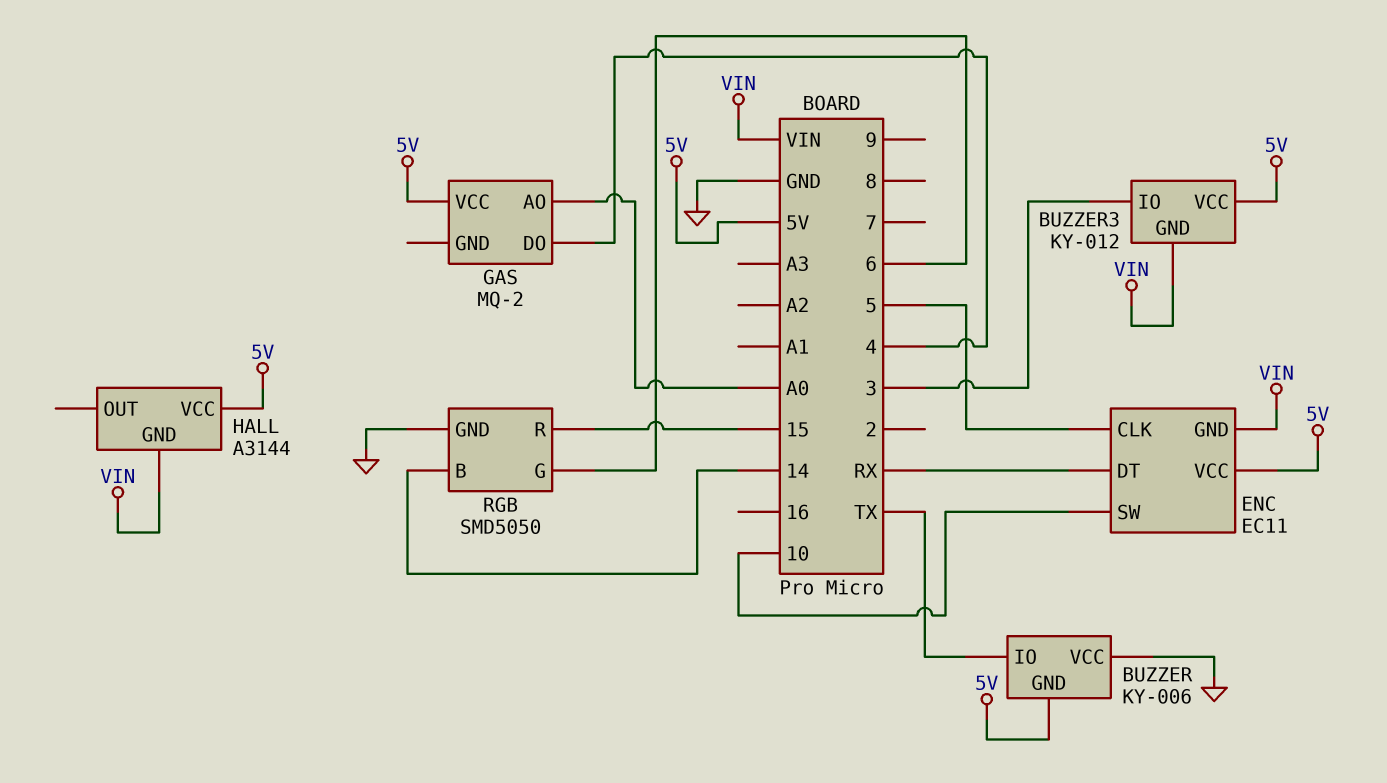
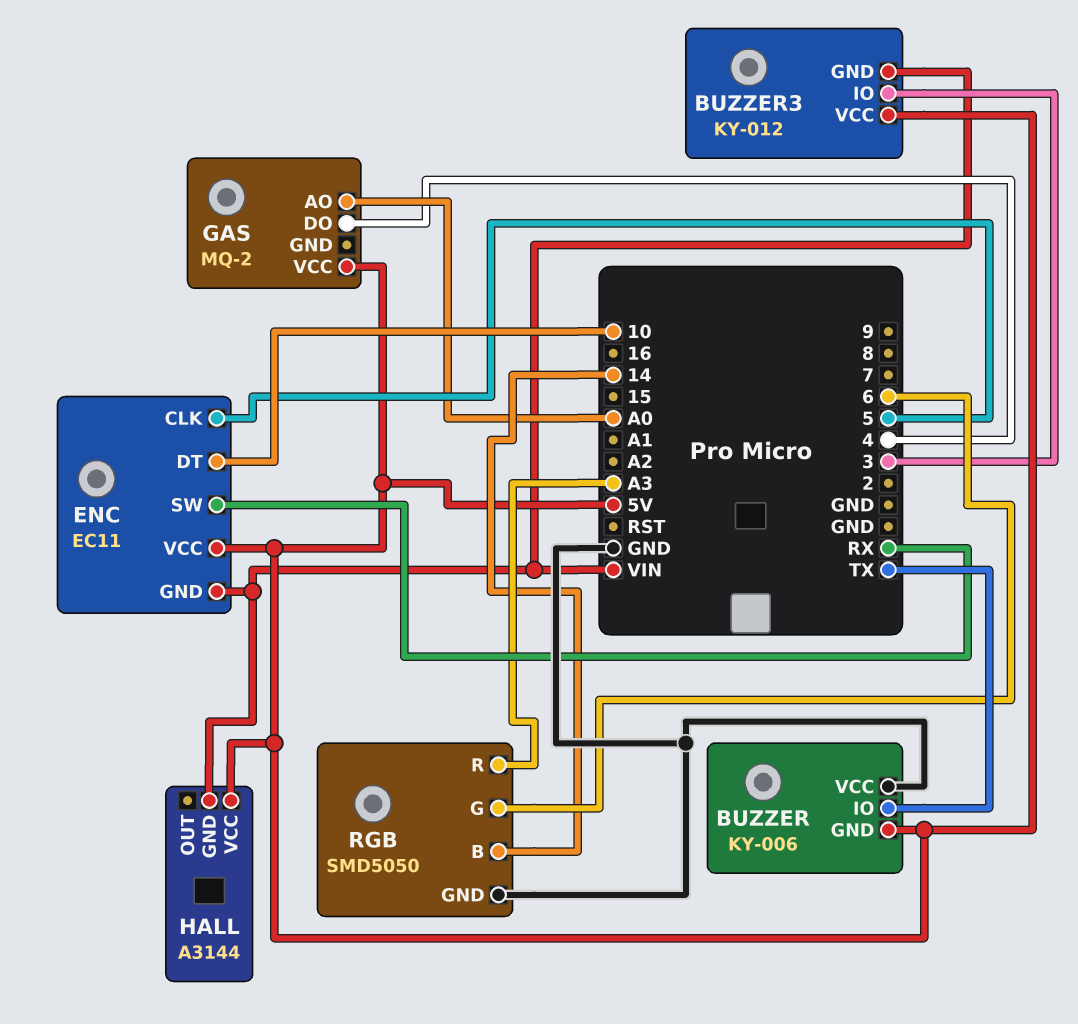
ENC pin DT: RX -> 10
ENC pin SW: 10 -> RX
RGB pin R: 15 -> A3

